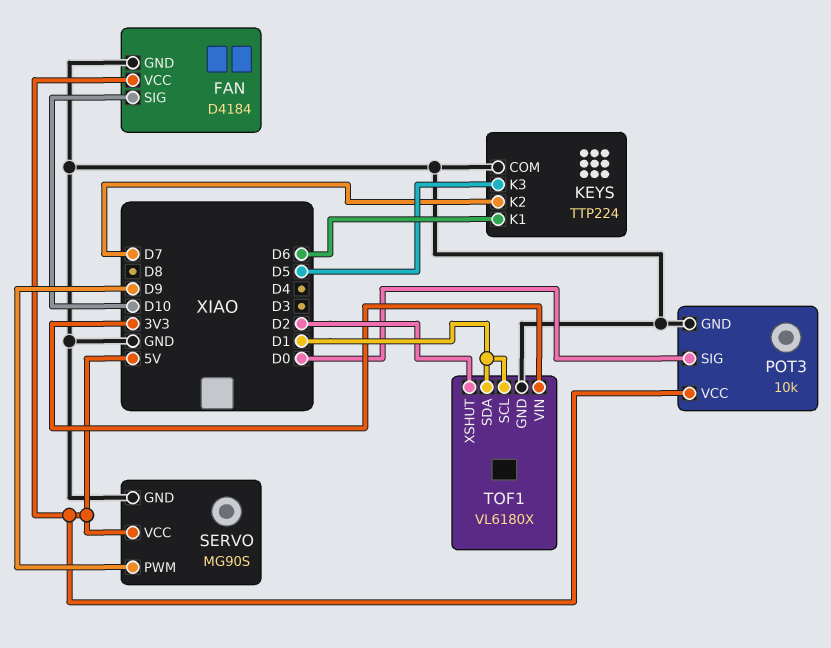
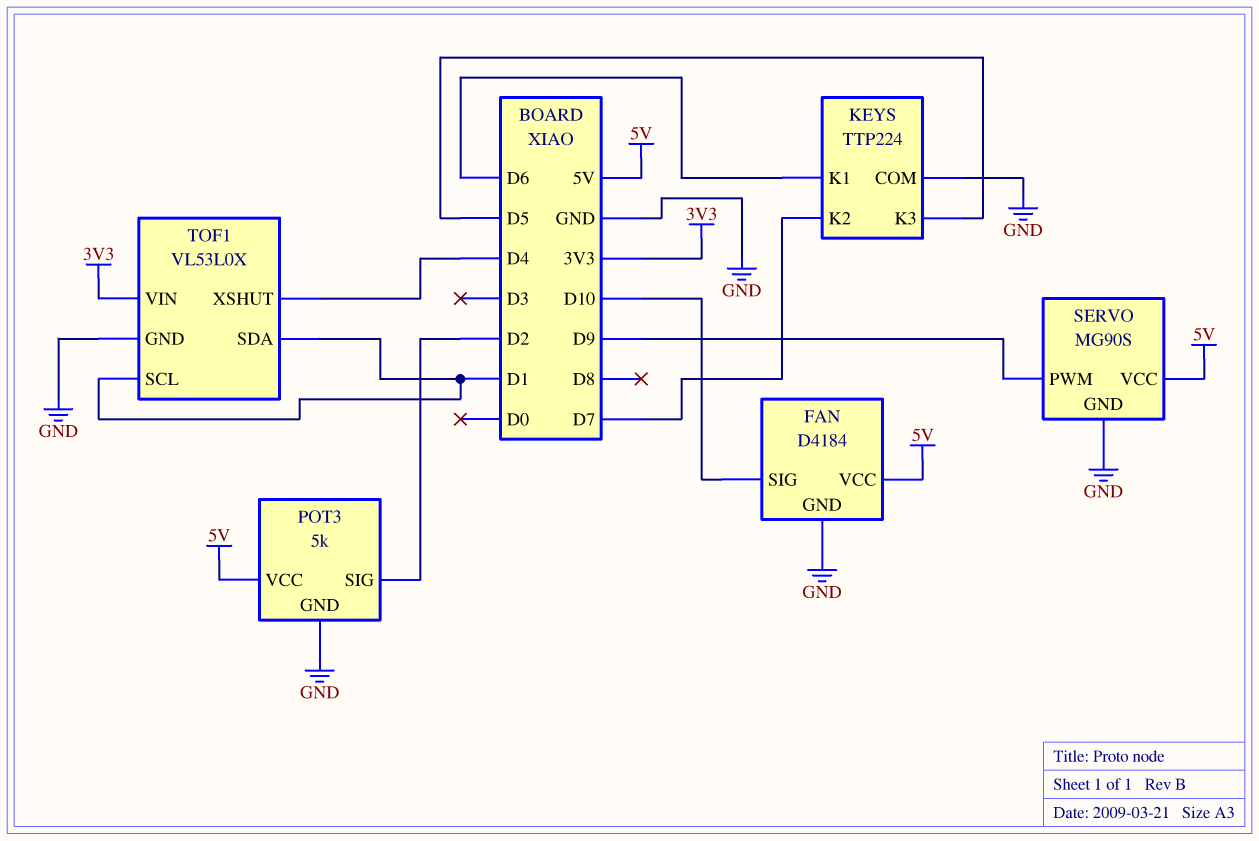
POT3: 10k -> 5k
POT3 pin SIG: D0 -> D2
TOF1: VL6180X -> VL53L0X
TOF1 pin XSHUT: D2 -> D4

